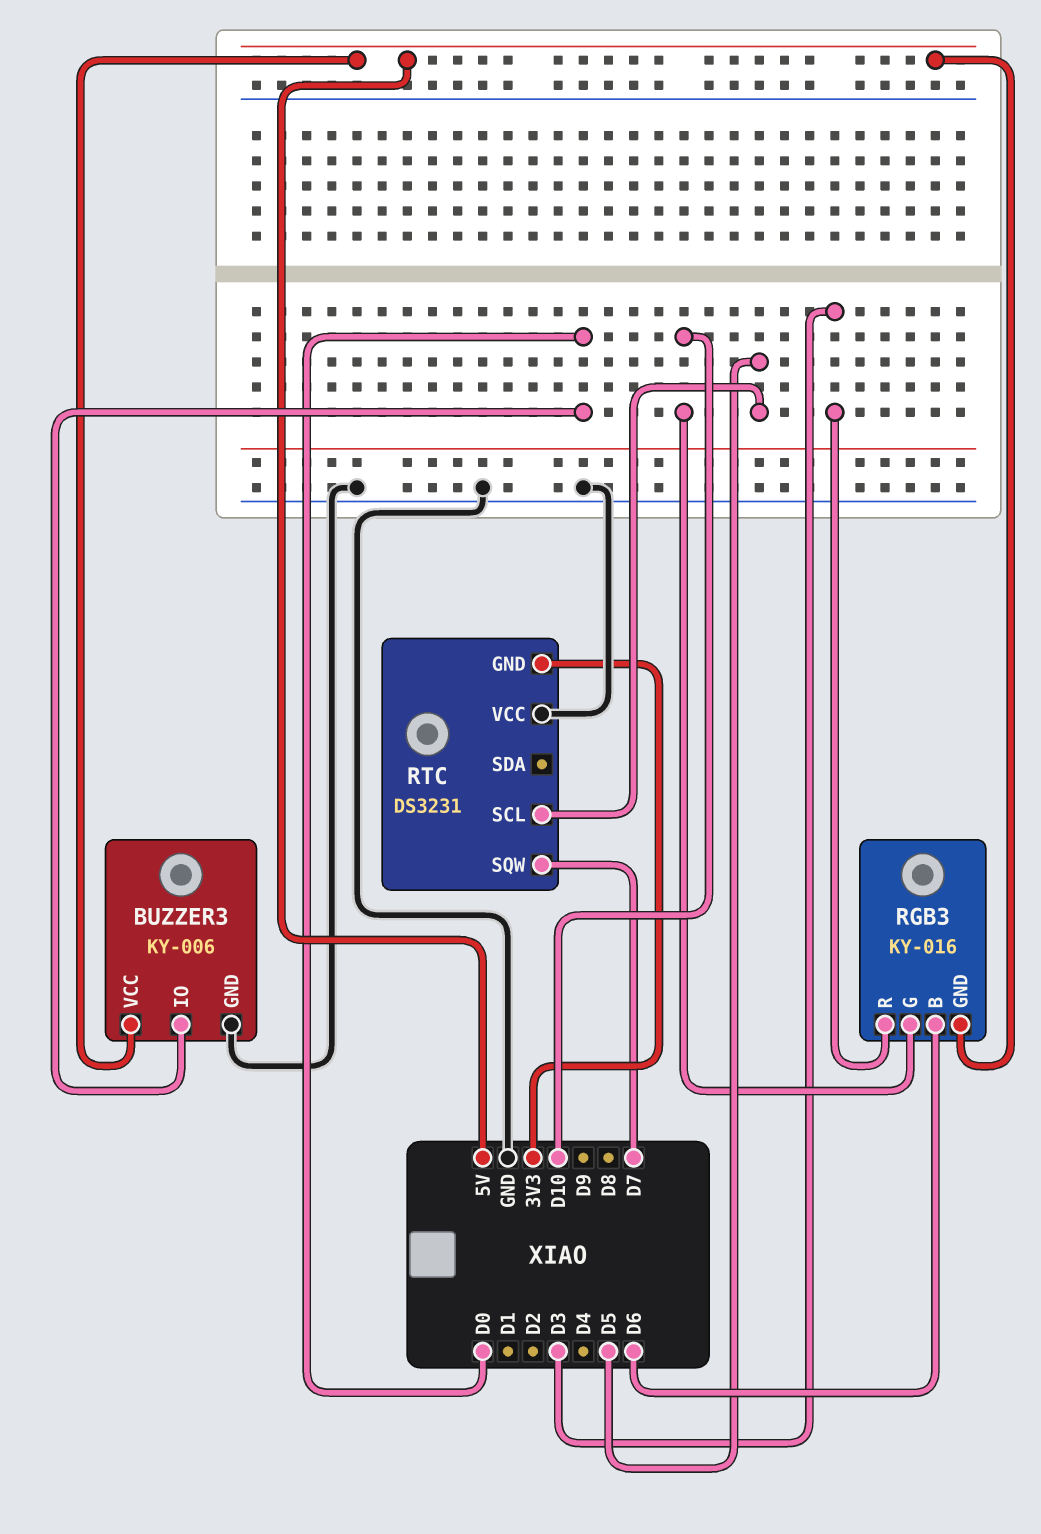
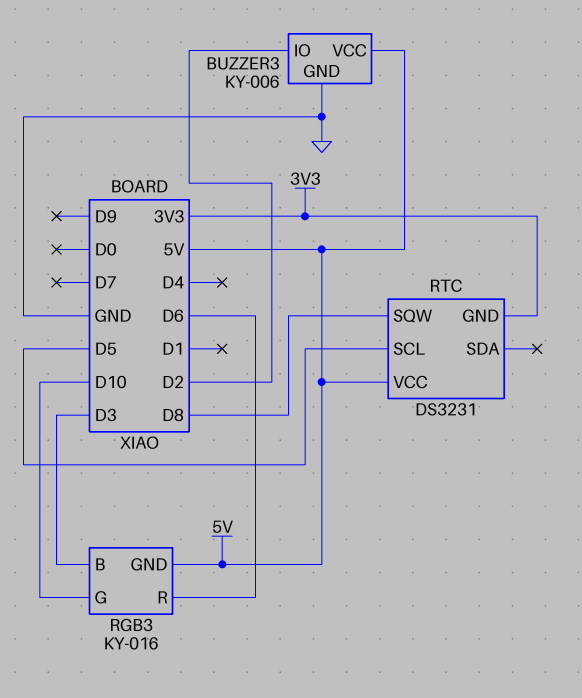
BUZZER3 pin IO: D0 -> D2
RGB3 pin B: D6 -> D3
RGB3 pin R: D3 -> D6
RTC pin SQW: D7 -> D8
RTC pin VCC: GND -> 5V

